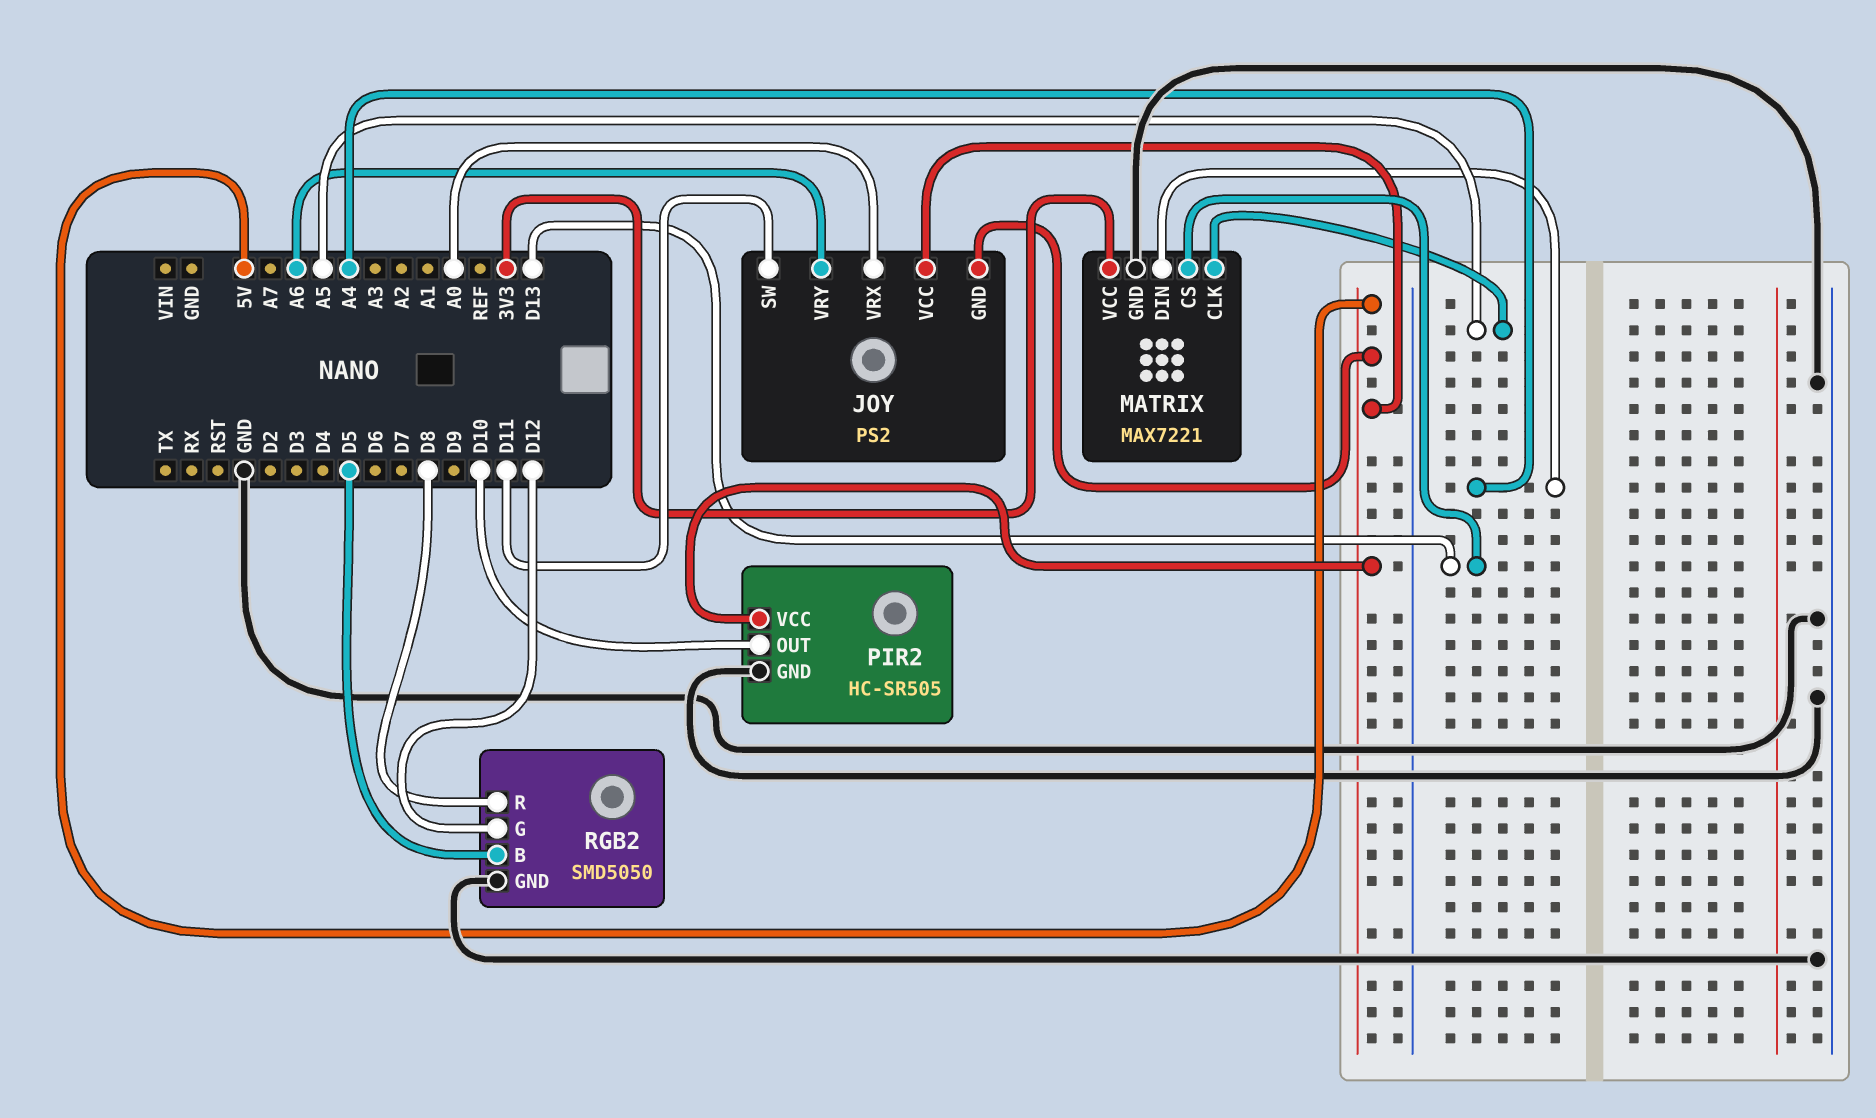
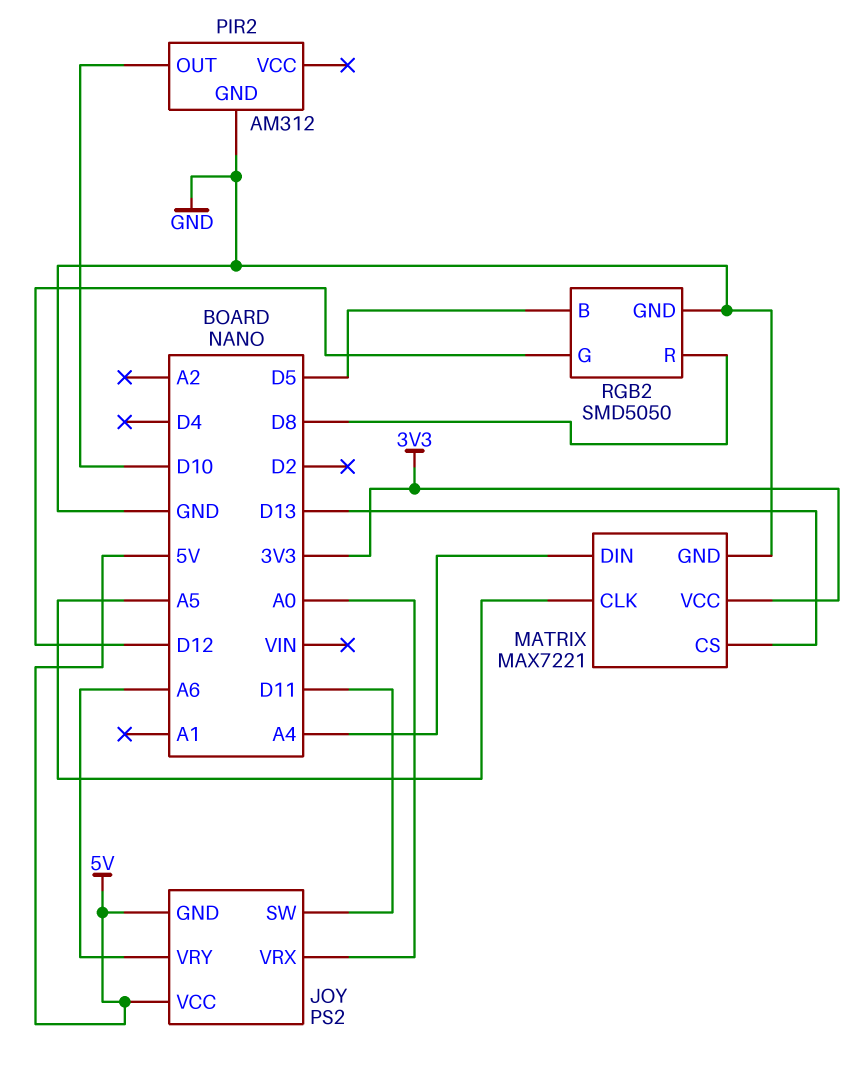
PIR2: HC-SR505 -> AM312
PIR2 pin VCC: 5V -> none

